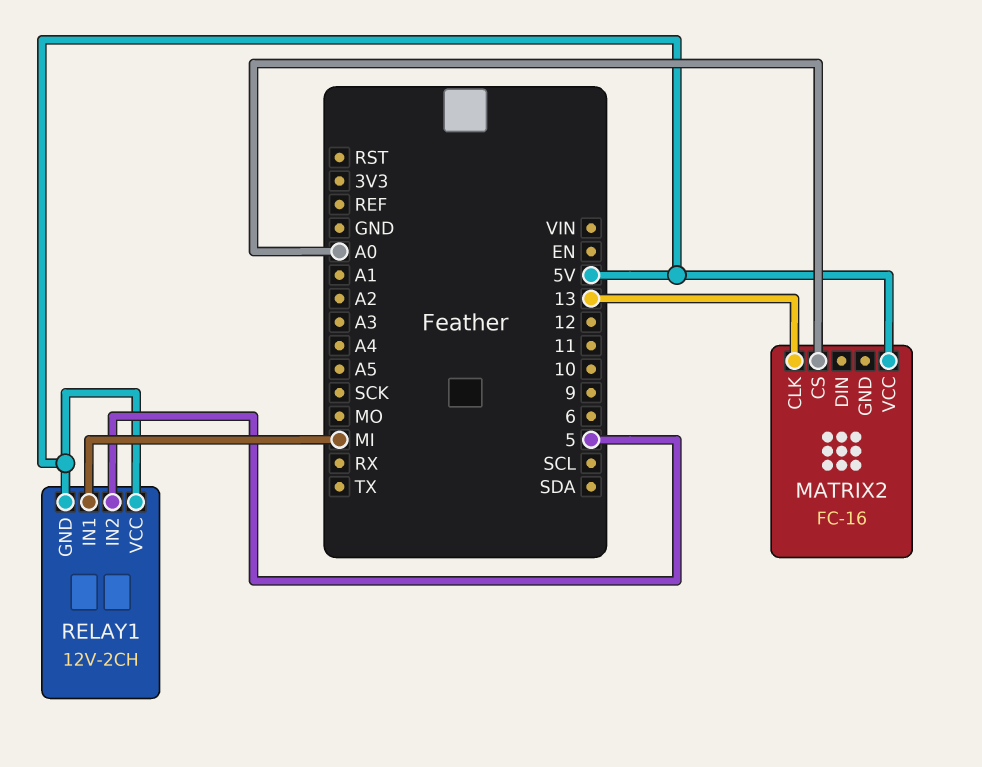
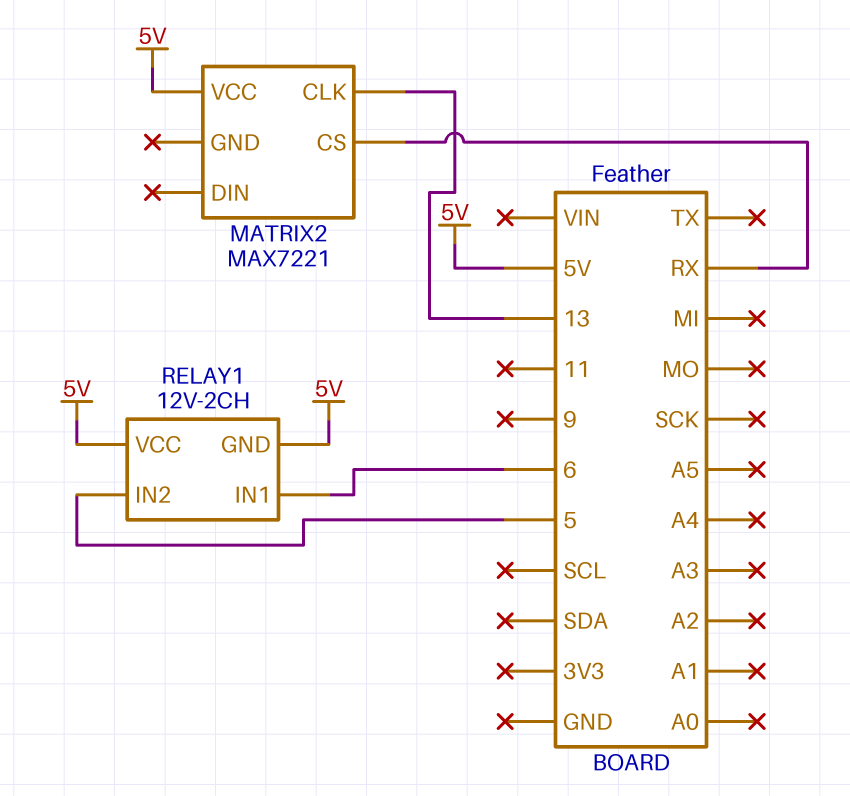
MATRIX2: FC-16 -> MAX7221
MATRIX2 pin CS: A0 -> RX
RELAY1 pin IN1: MI -> 6

